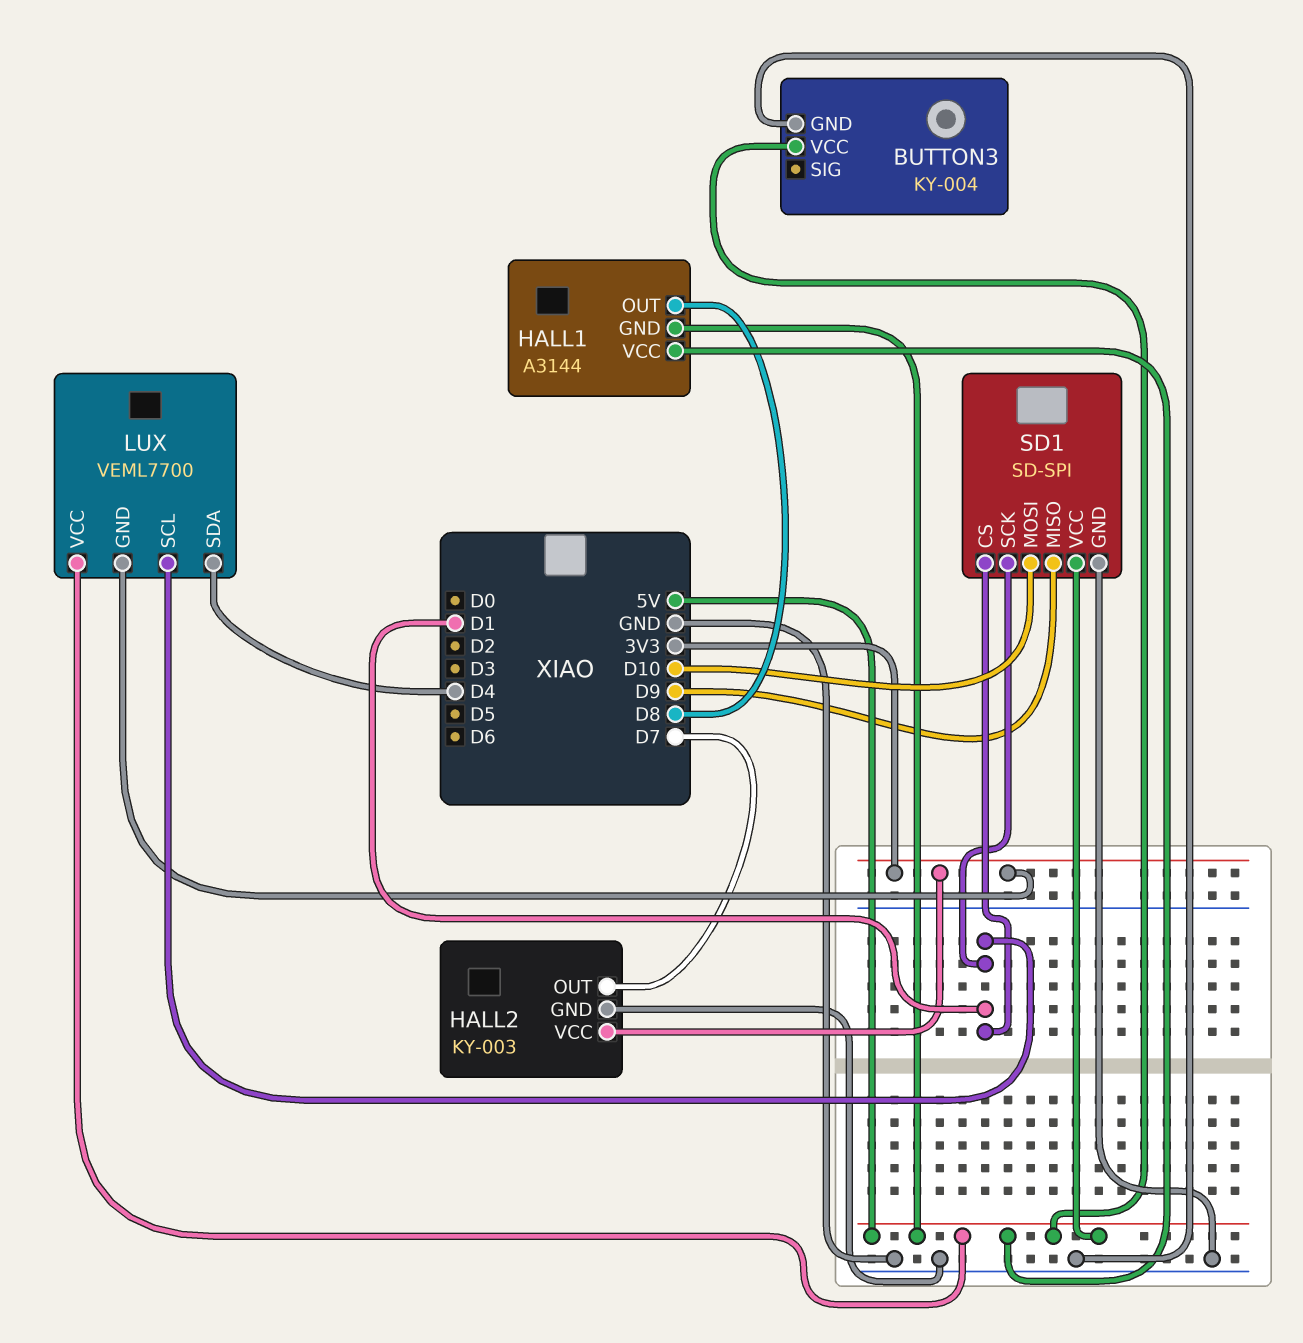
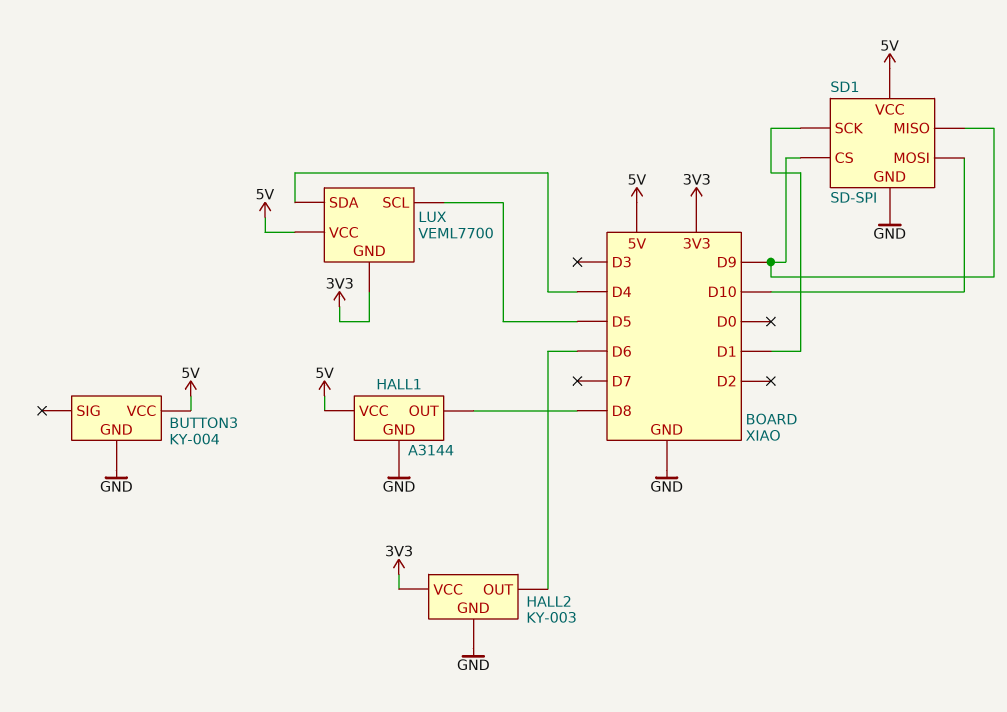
HALL1 pin GND: 5V -> GND
HALL2 pin OUT: D7 -> D6
LUX pin SCL: D1 -> D5
SD1 pin CS: D1 -> D9

